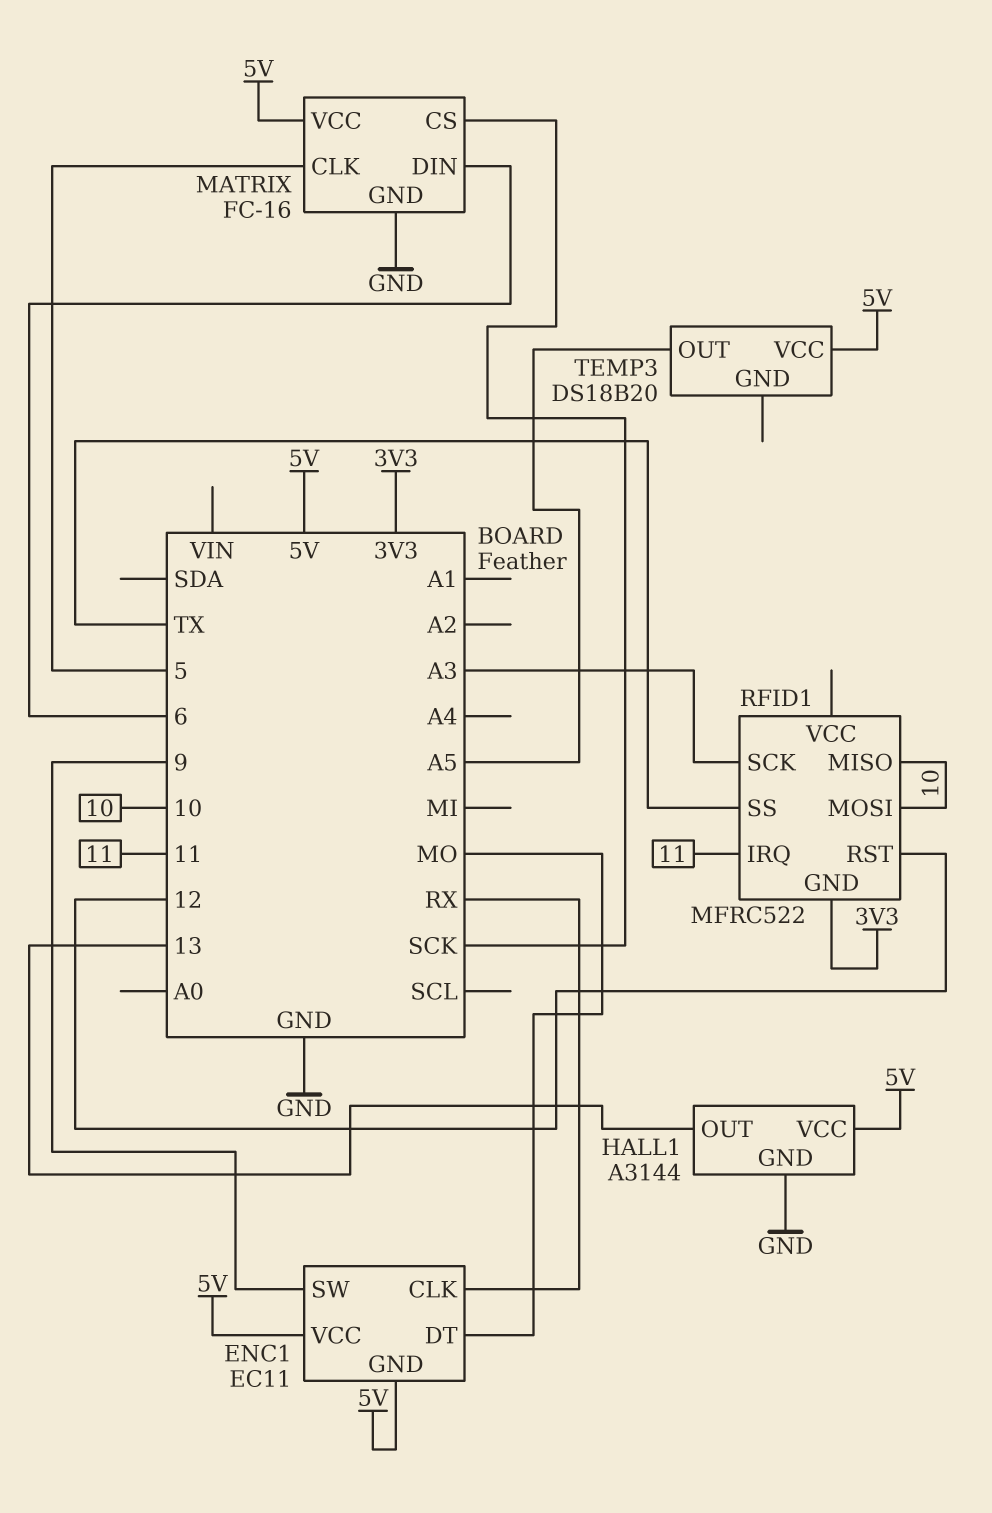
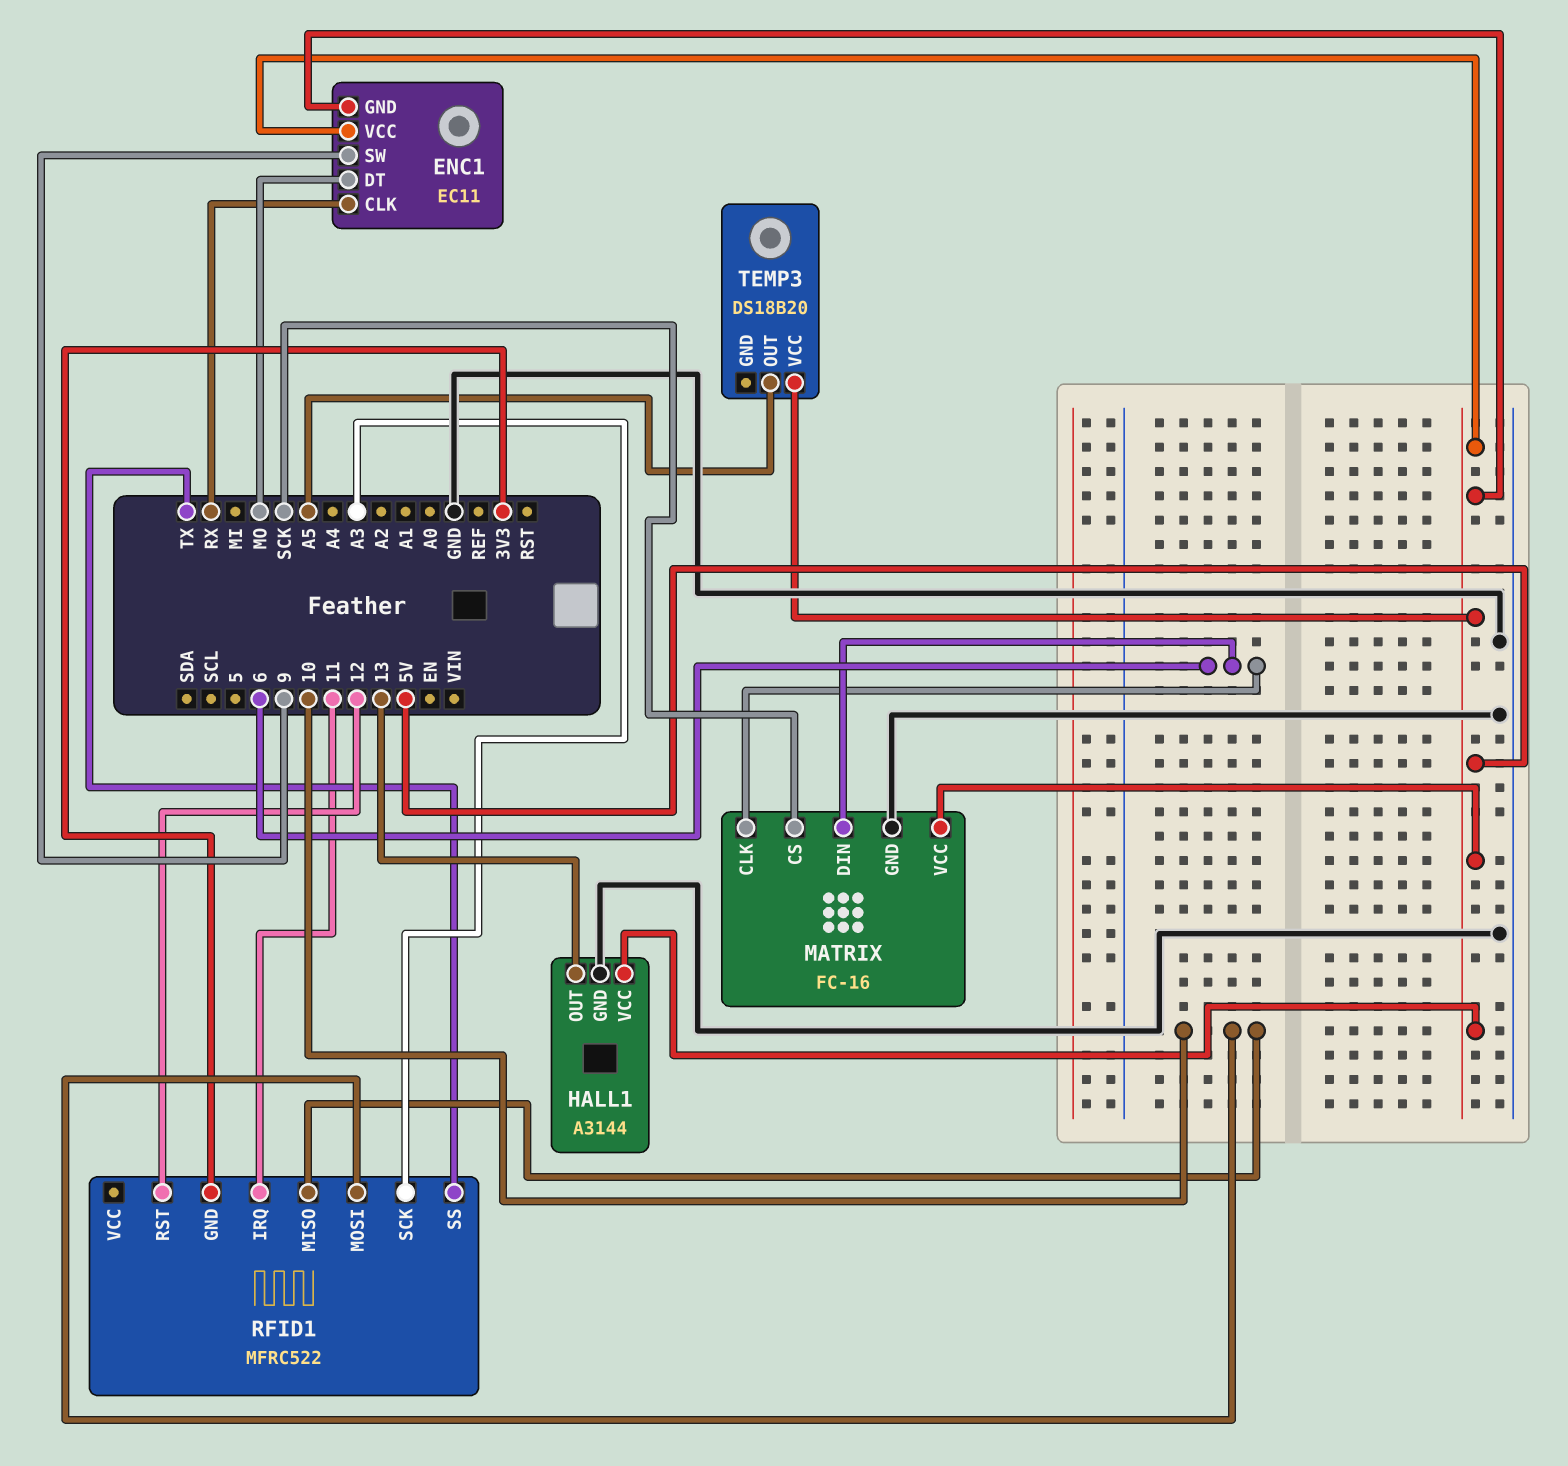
MATRIX pin CLK: 5 -> 6

